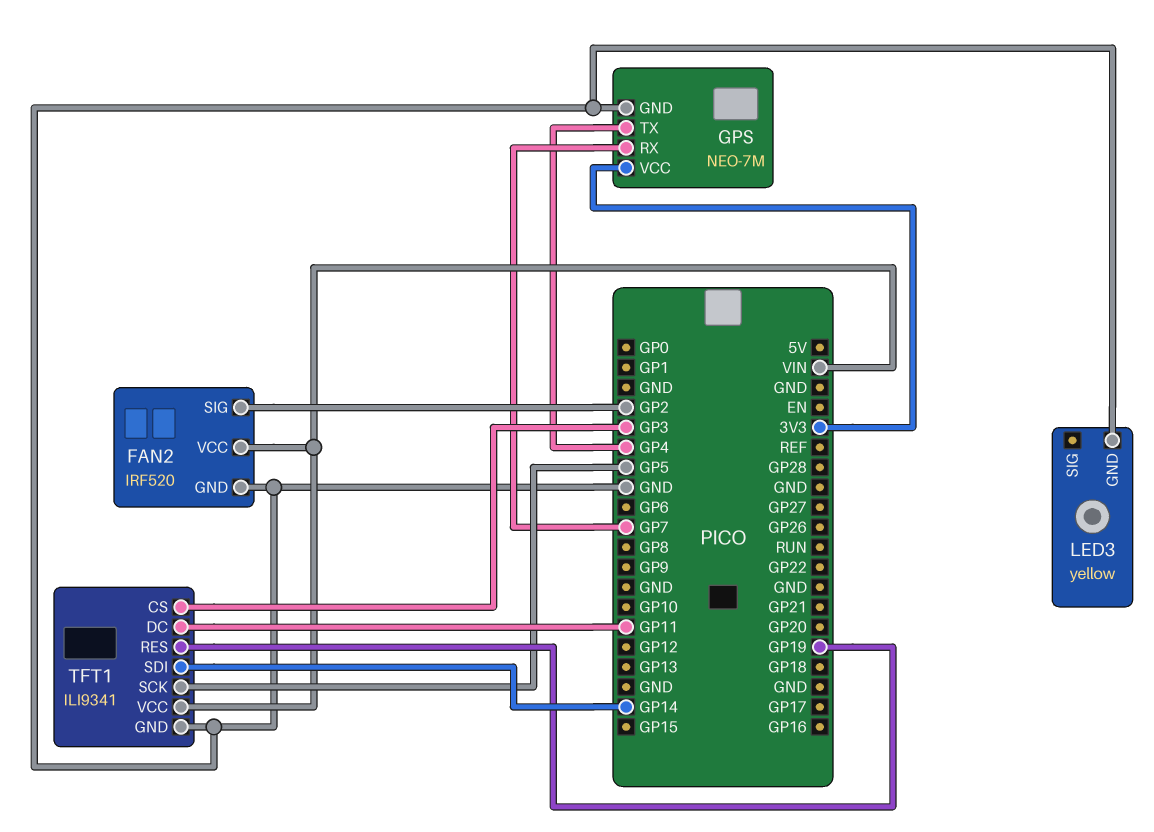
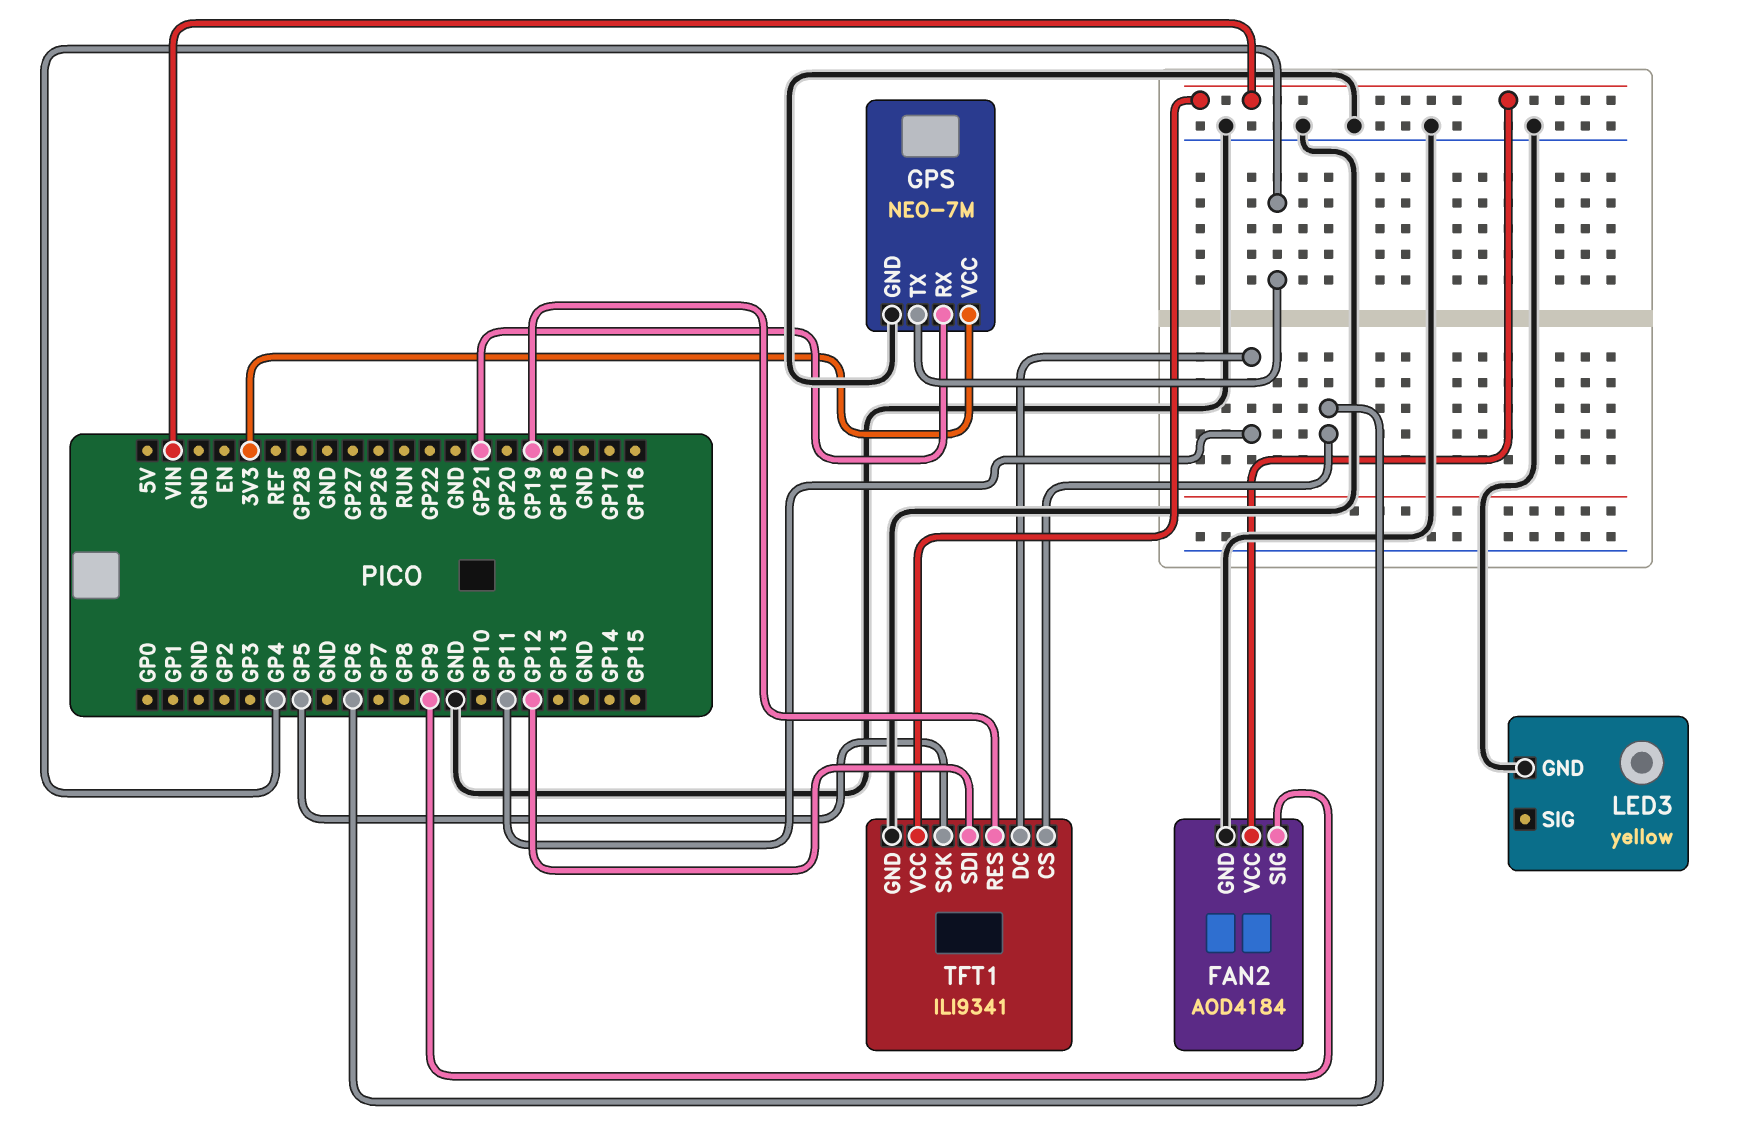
FAN2: IRF520 -> AOD4184
FAN2 pin SIG: GP2 -> GP9
GPS pin RX: GP7 -> GP21
TFT1 pin CS: GP3 -> GP6
TFT1 pin SDI: GP14 -> GP12

